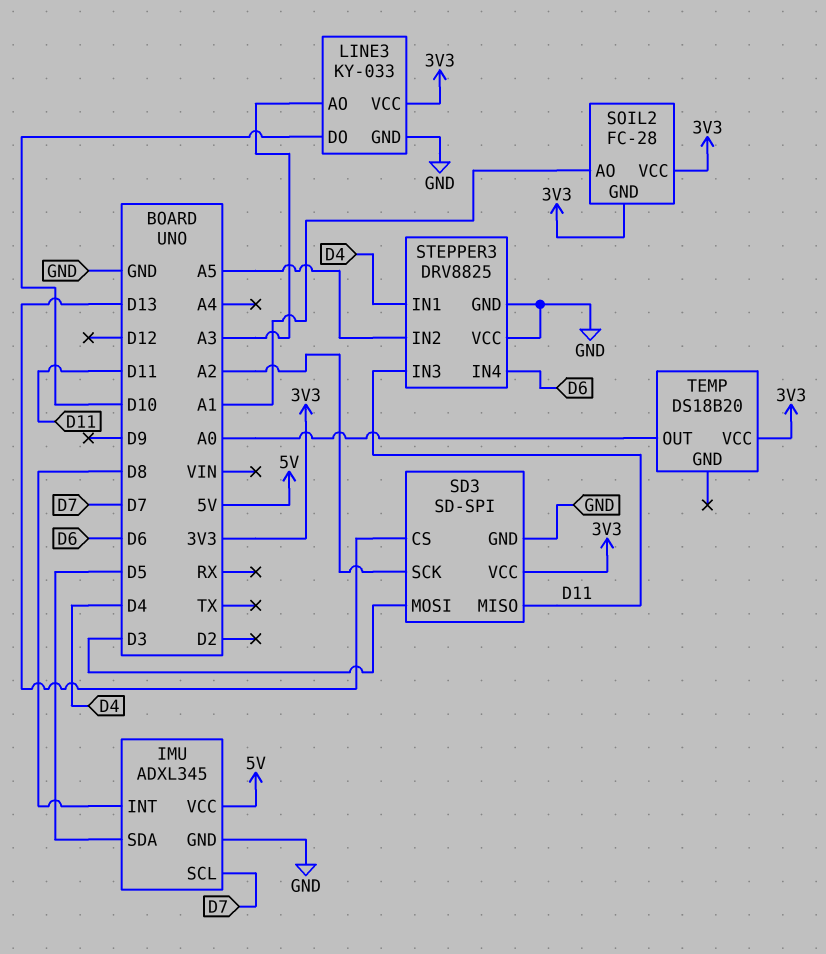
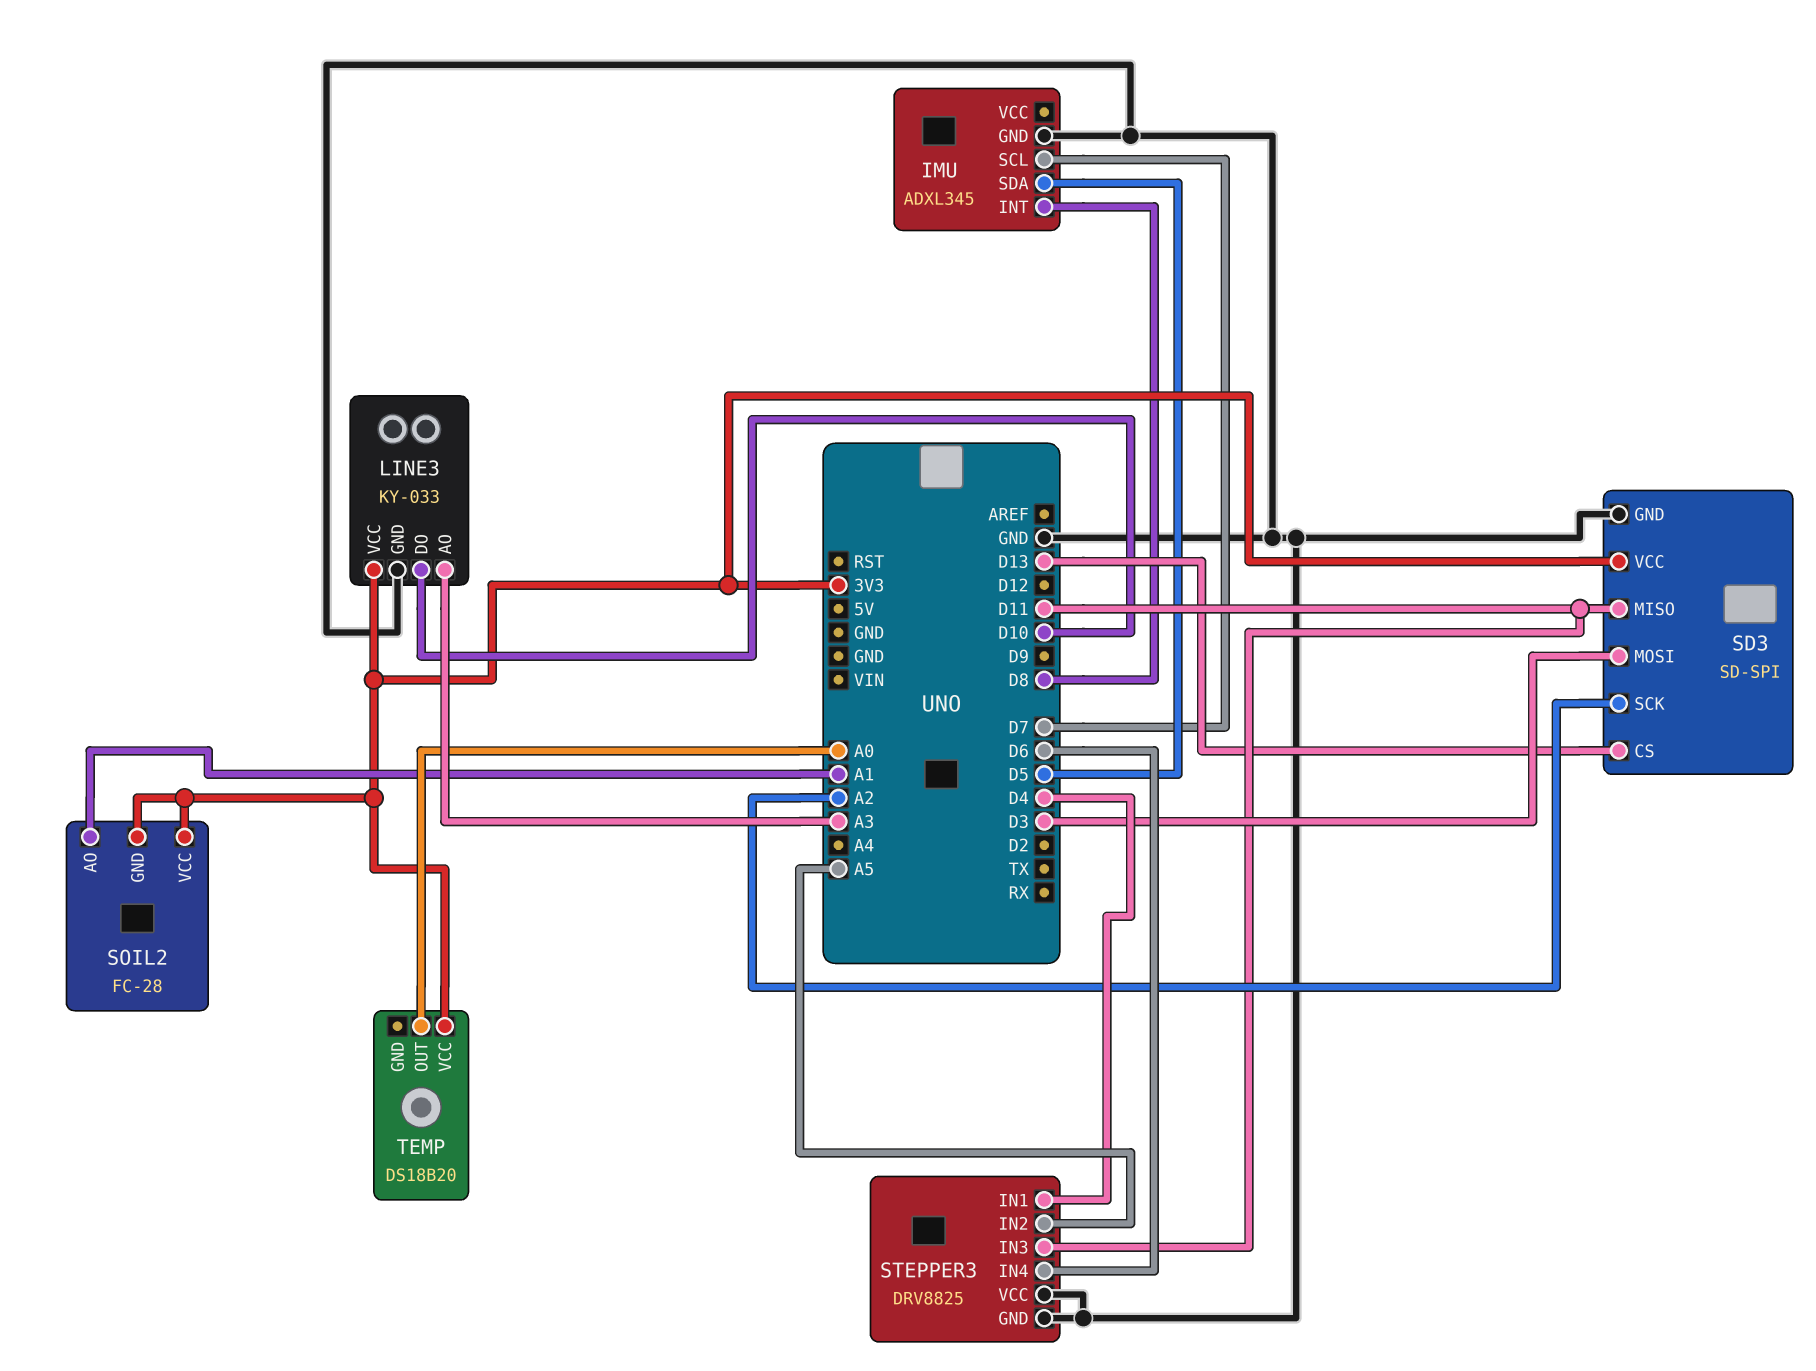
IMU pin VCC: 5V -> none

